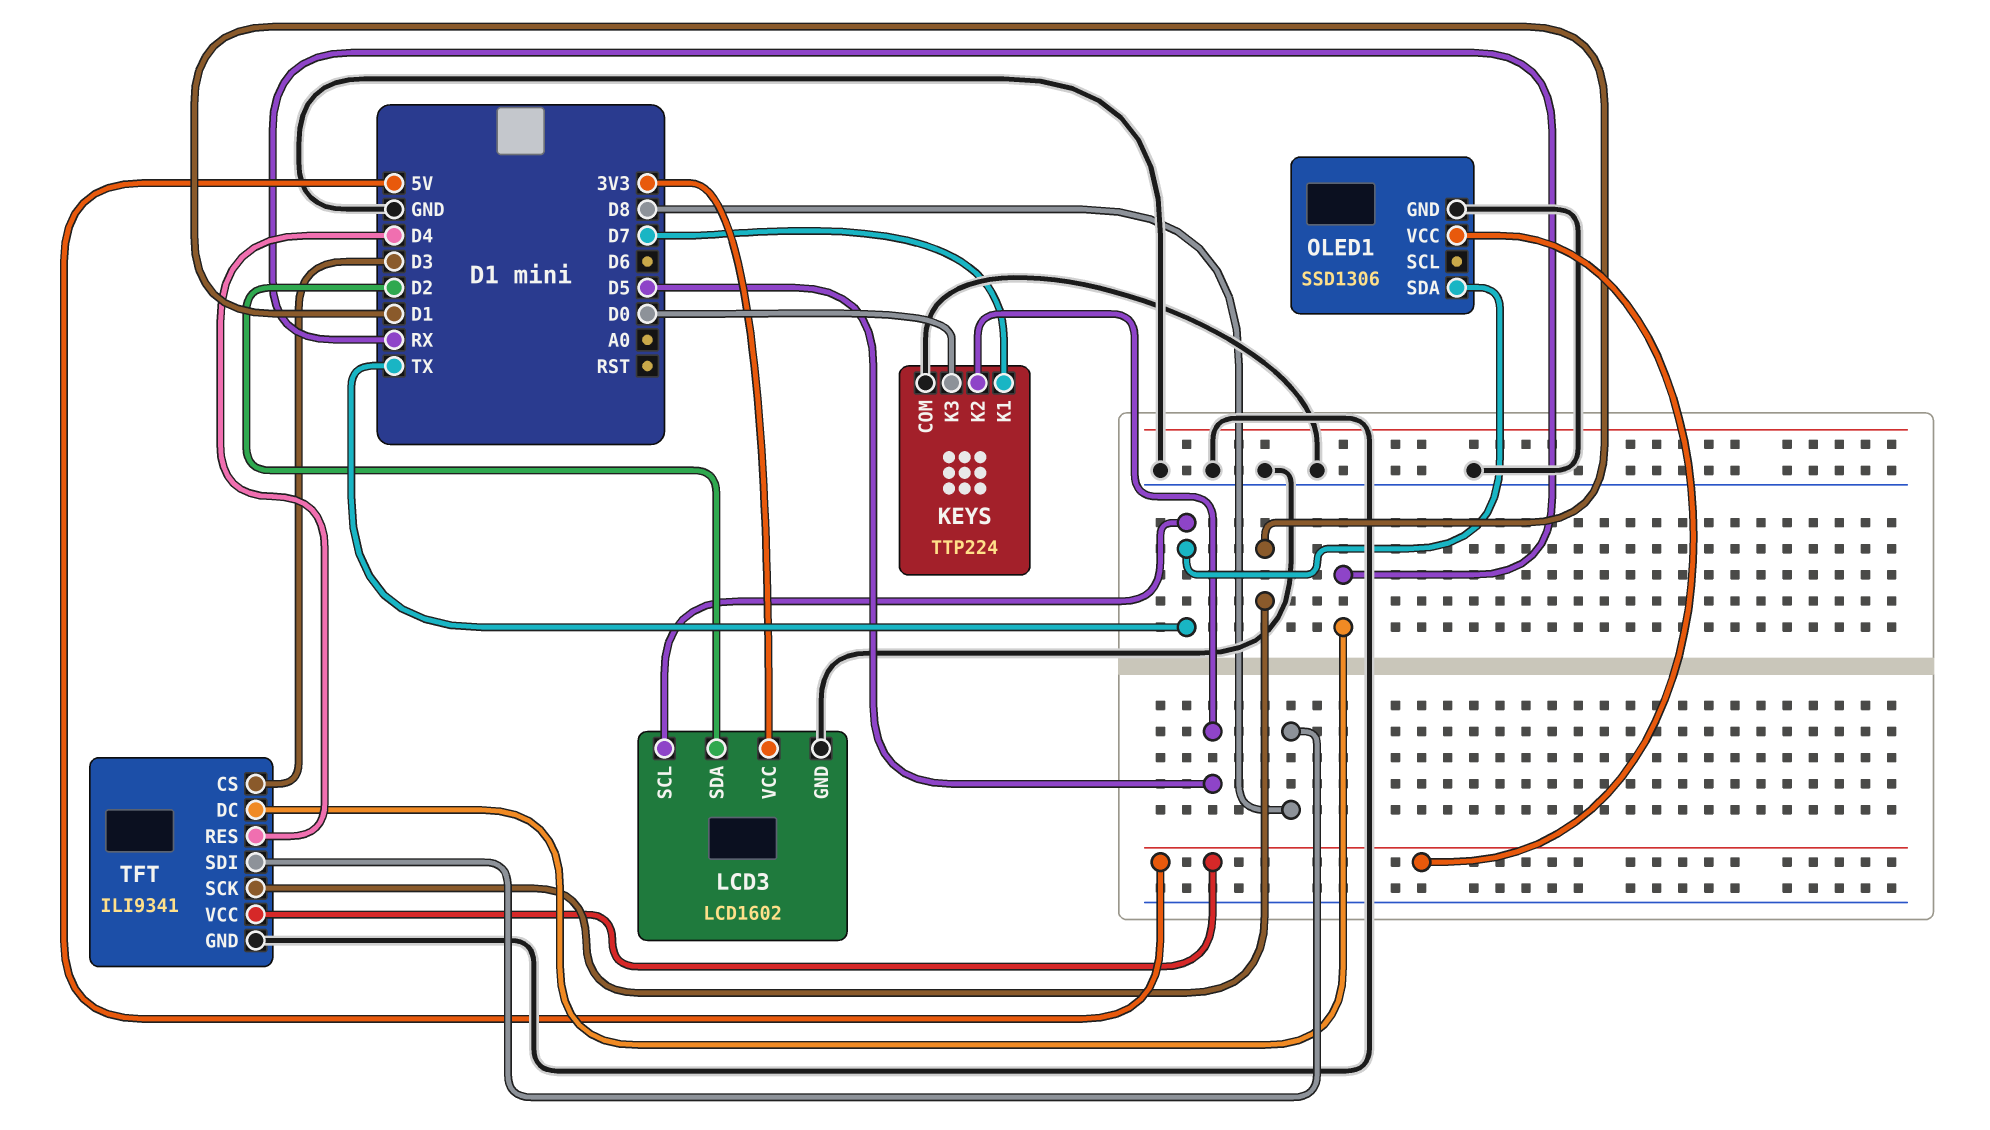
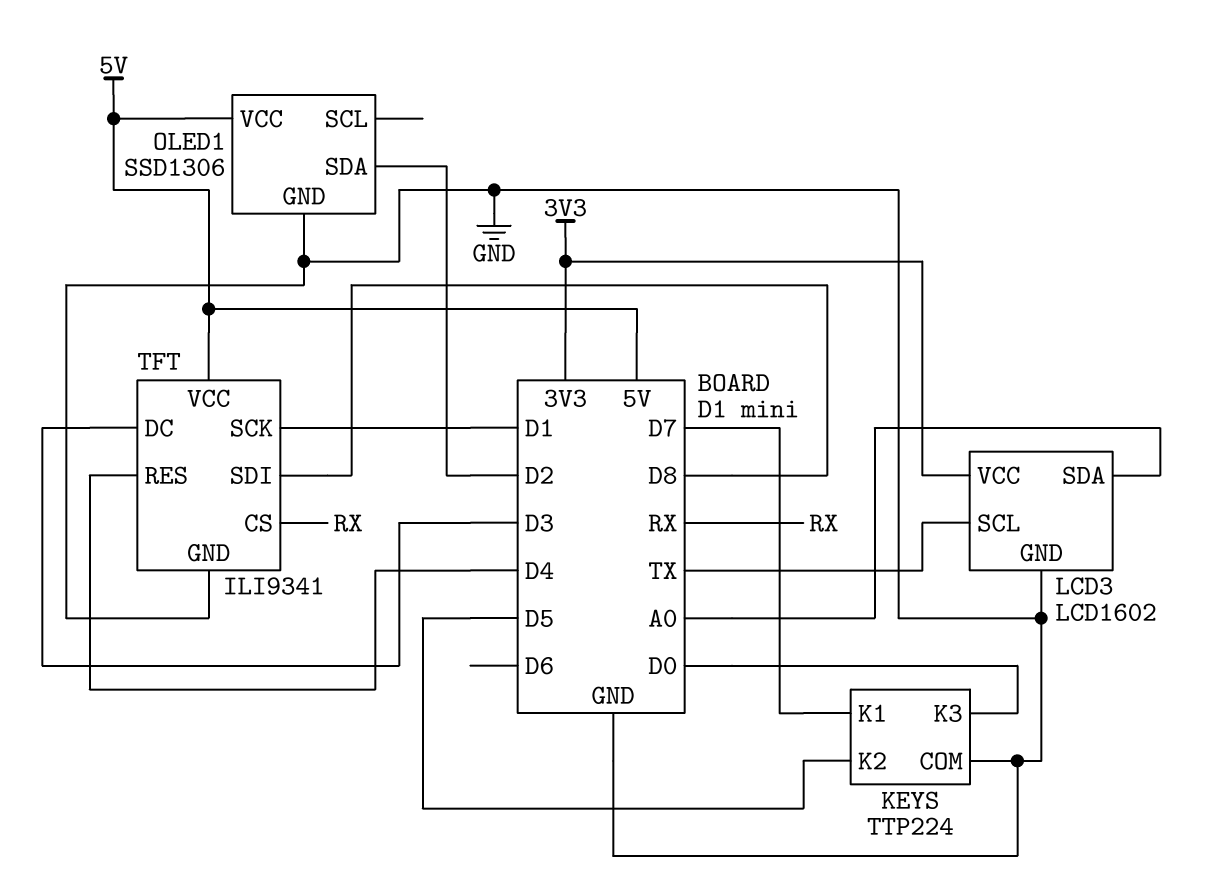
LCD3 pin SDA: D2 -> A0
OLED1 pin SDA: TX -> D2
TFT pin CS: D3 -> RX
TFT pin DC: RX -> D3

